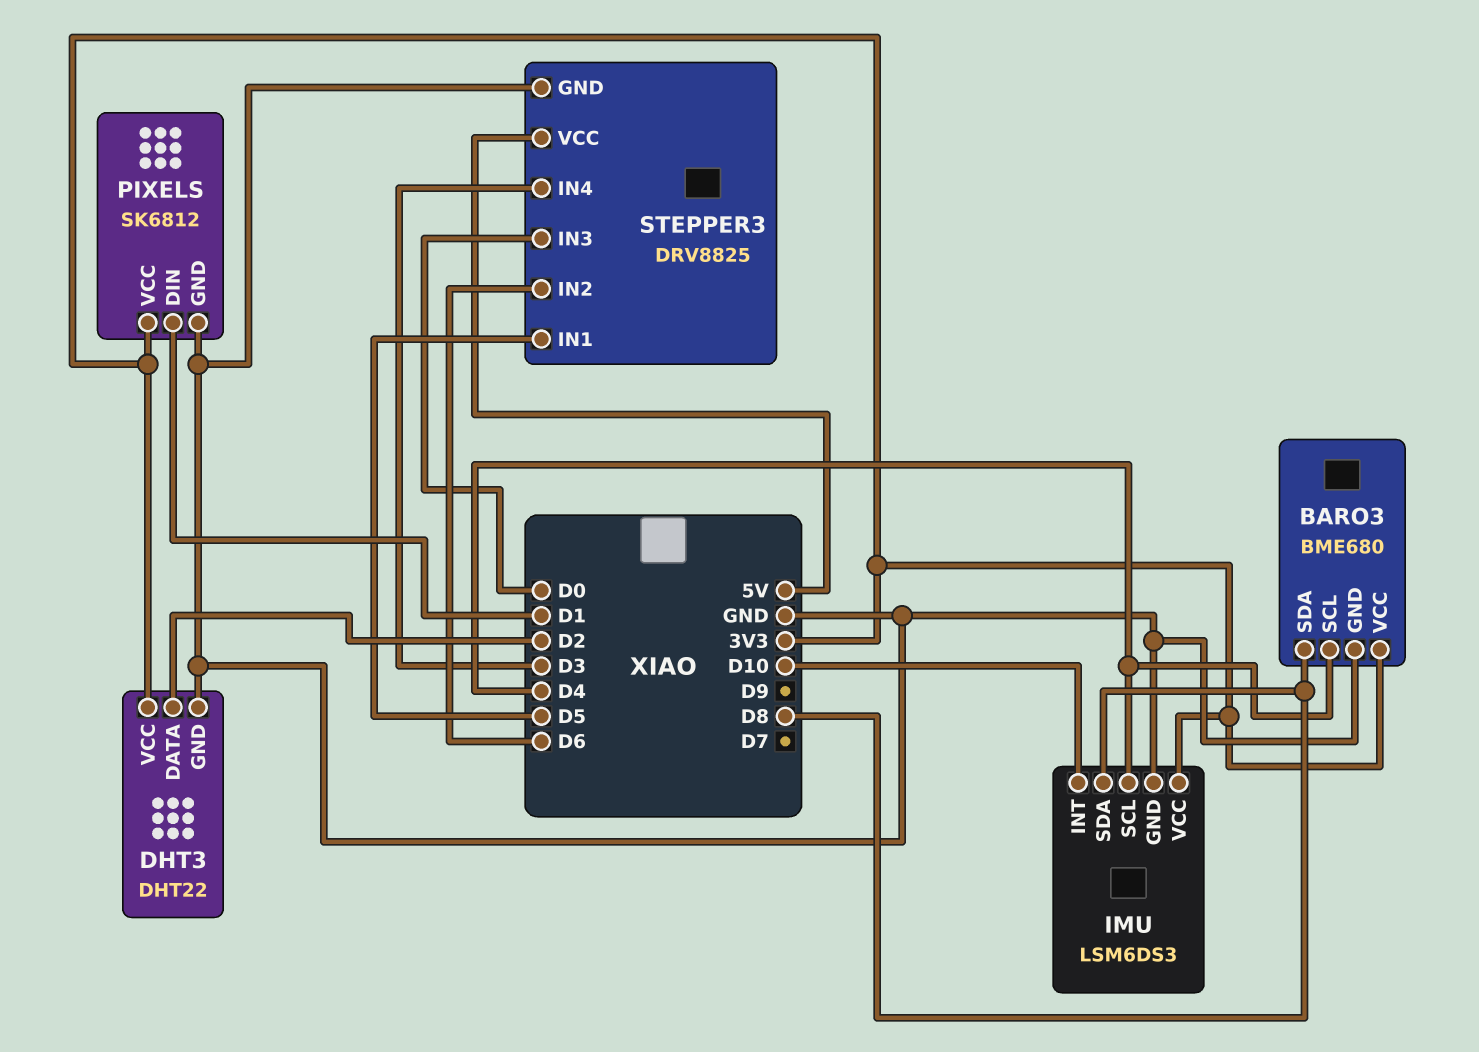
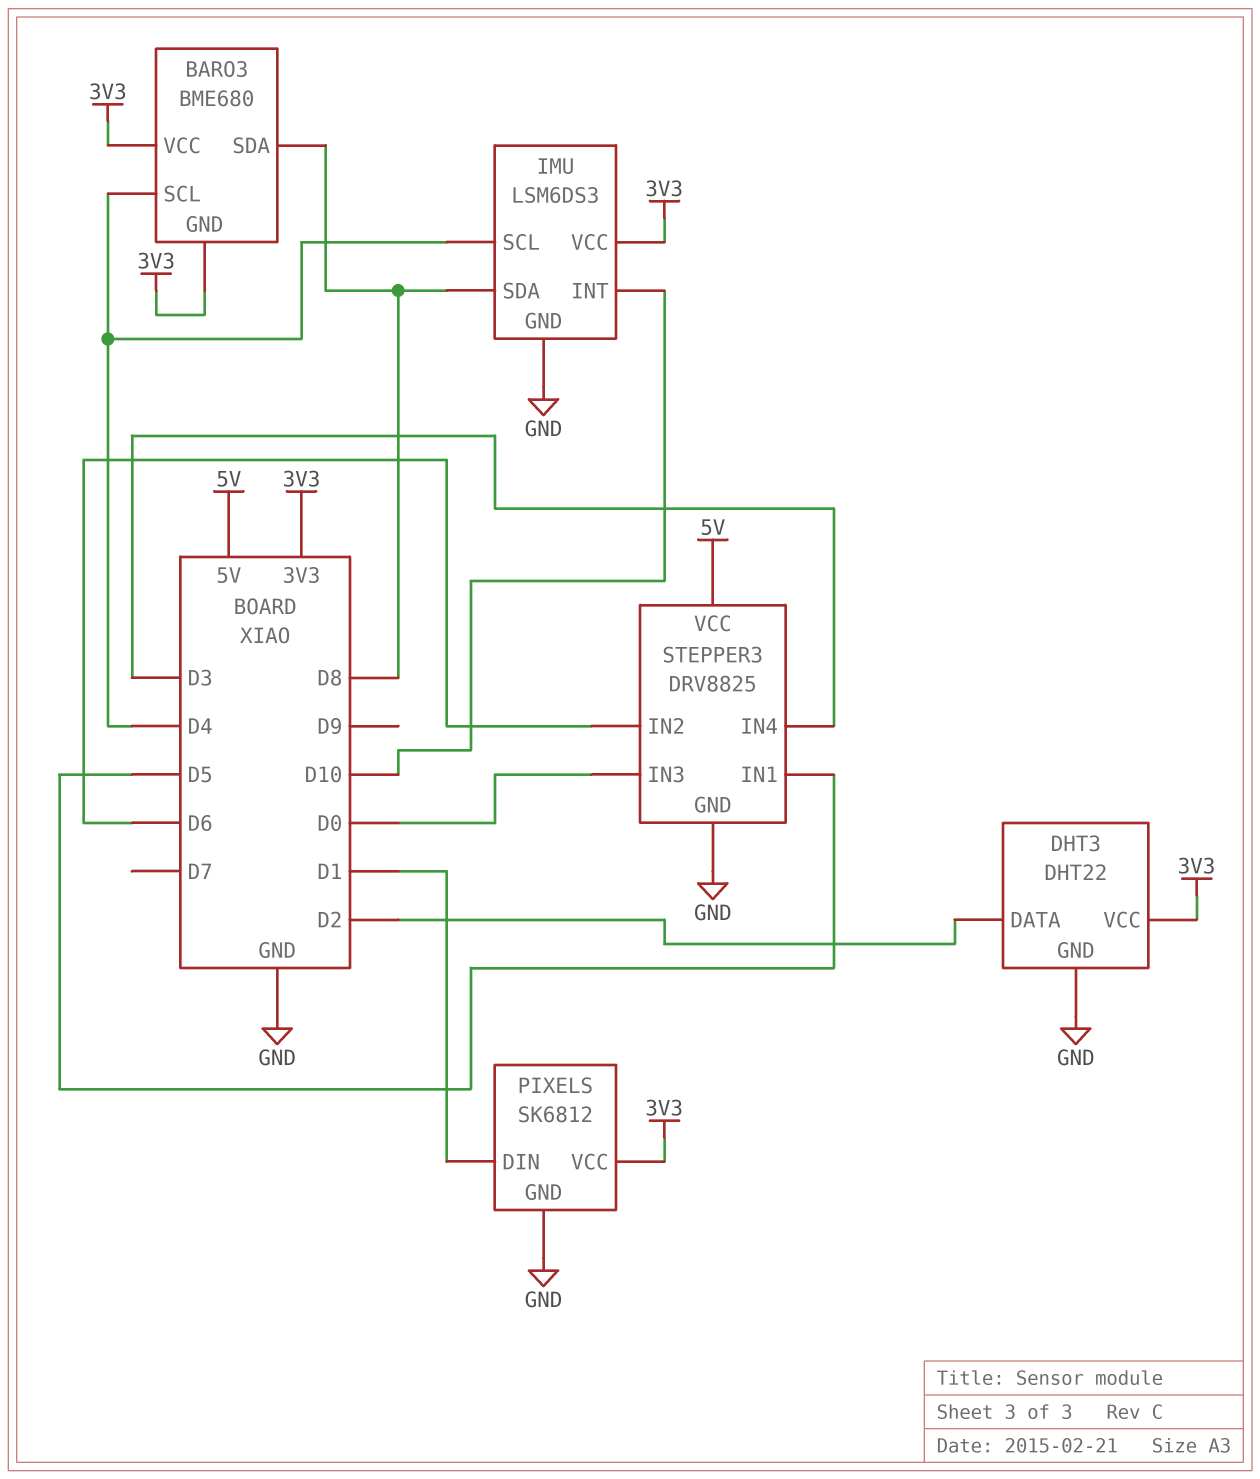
BARO3 pin GND: GND -> 3V3

